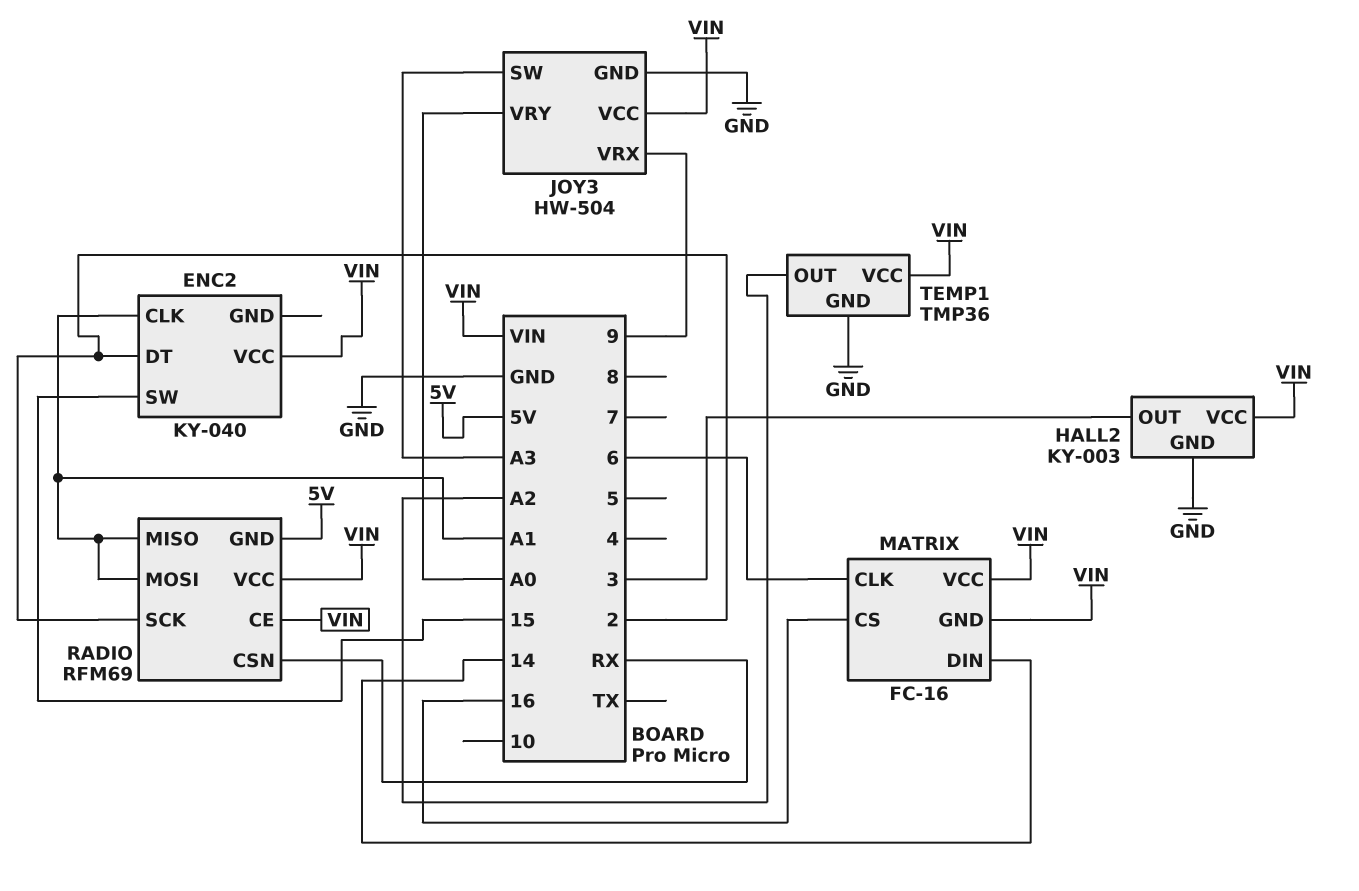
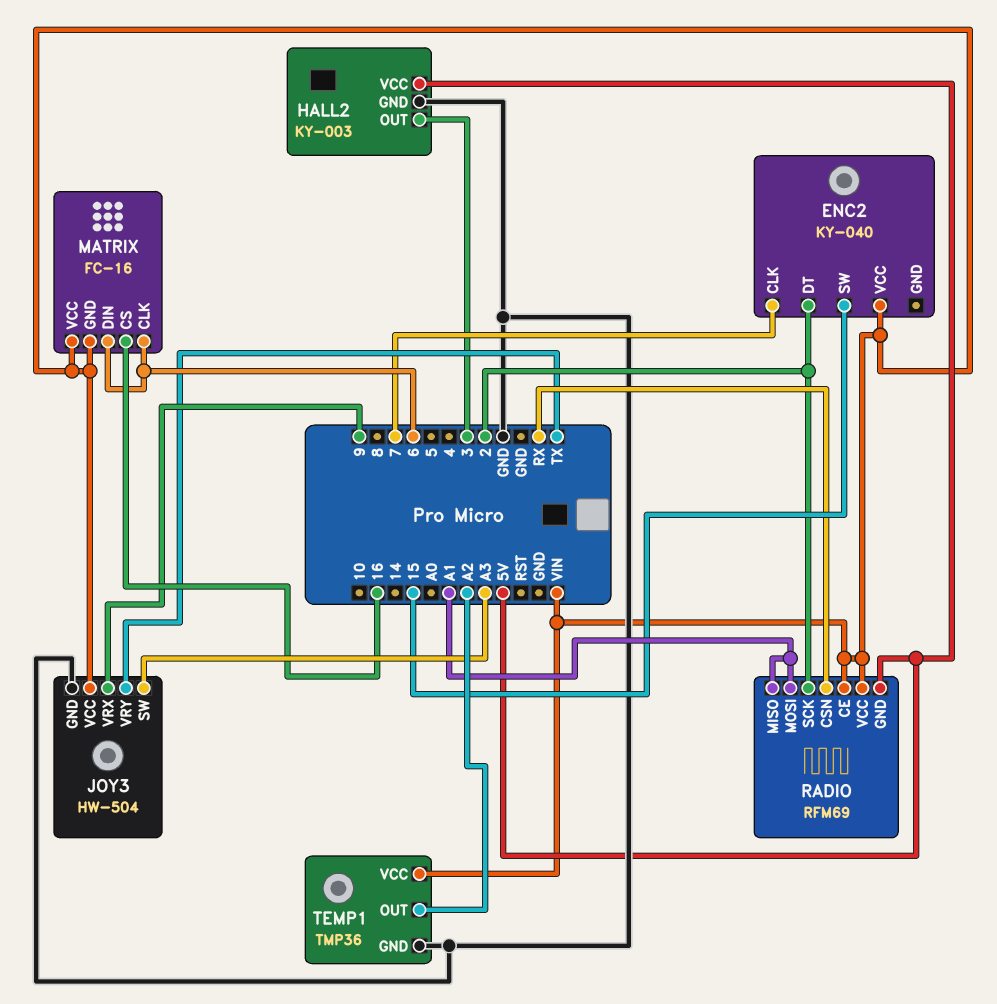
ENC2 pin CLK: A1 -> 7
HALL2 pin VCC: VIN -> 5V
JOY3 pin VRY: A0 -> TX
MATRIX pin DIN: 14 -> 6

